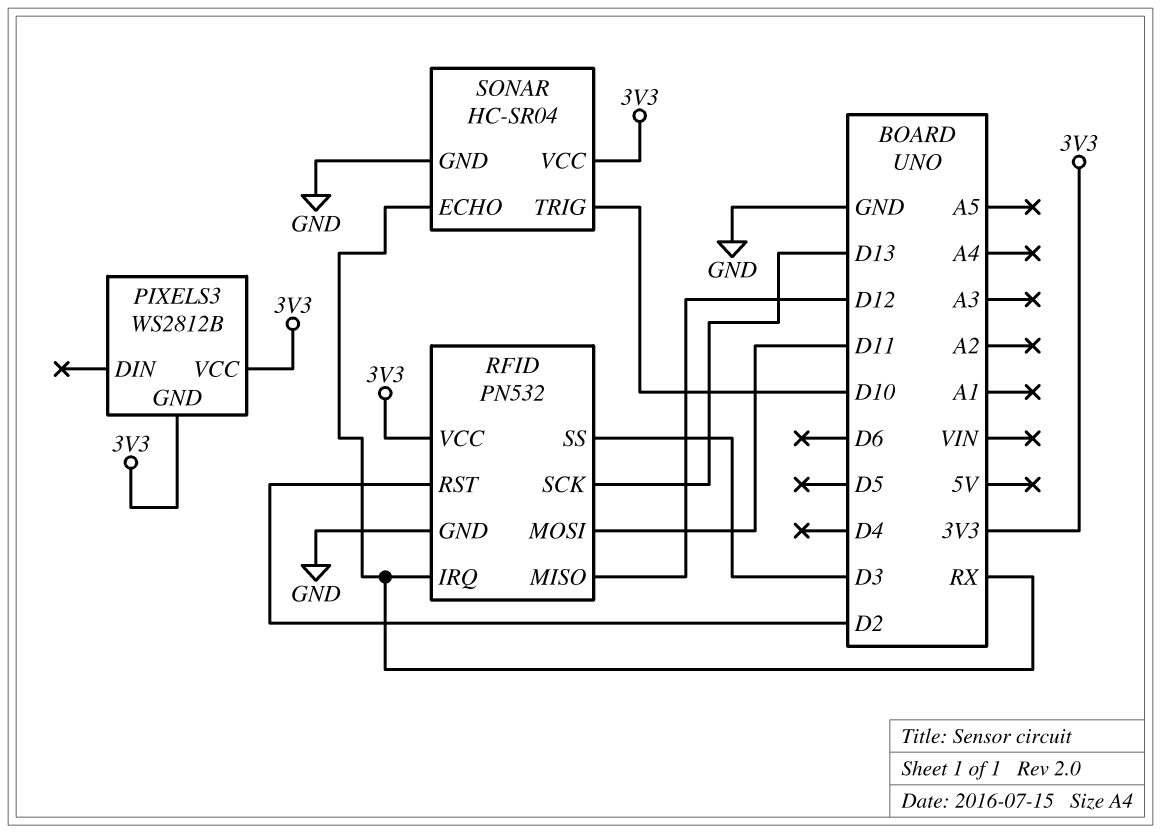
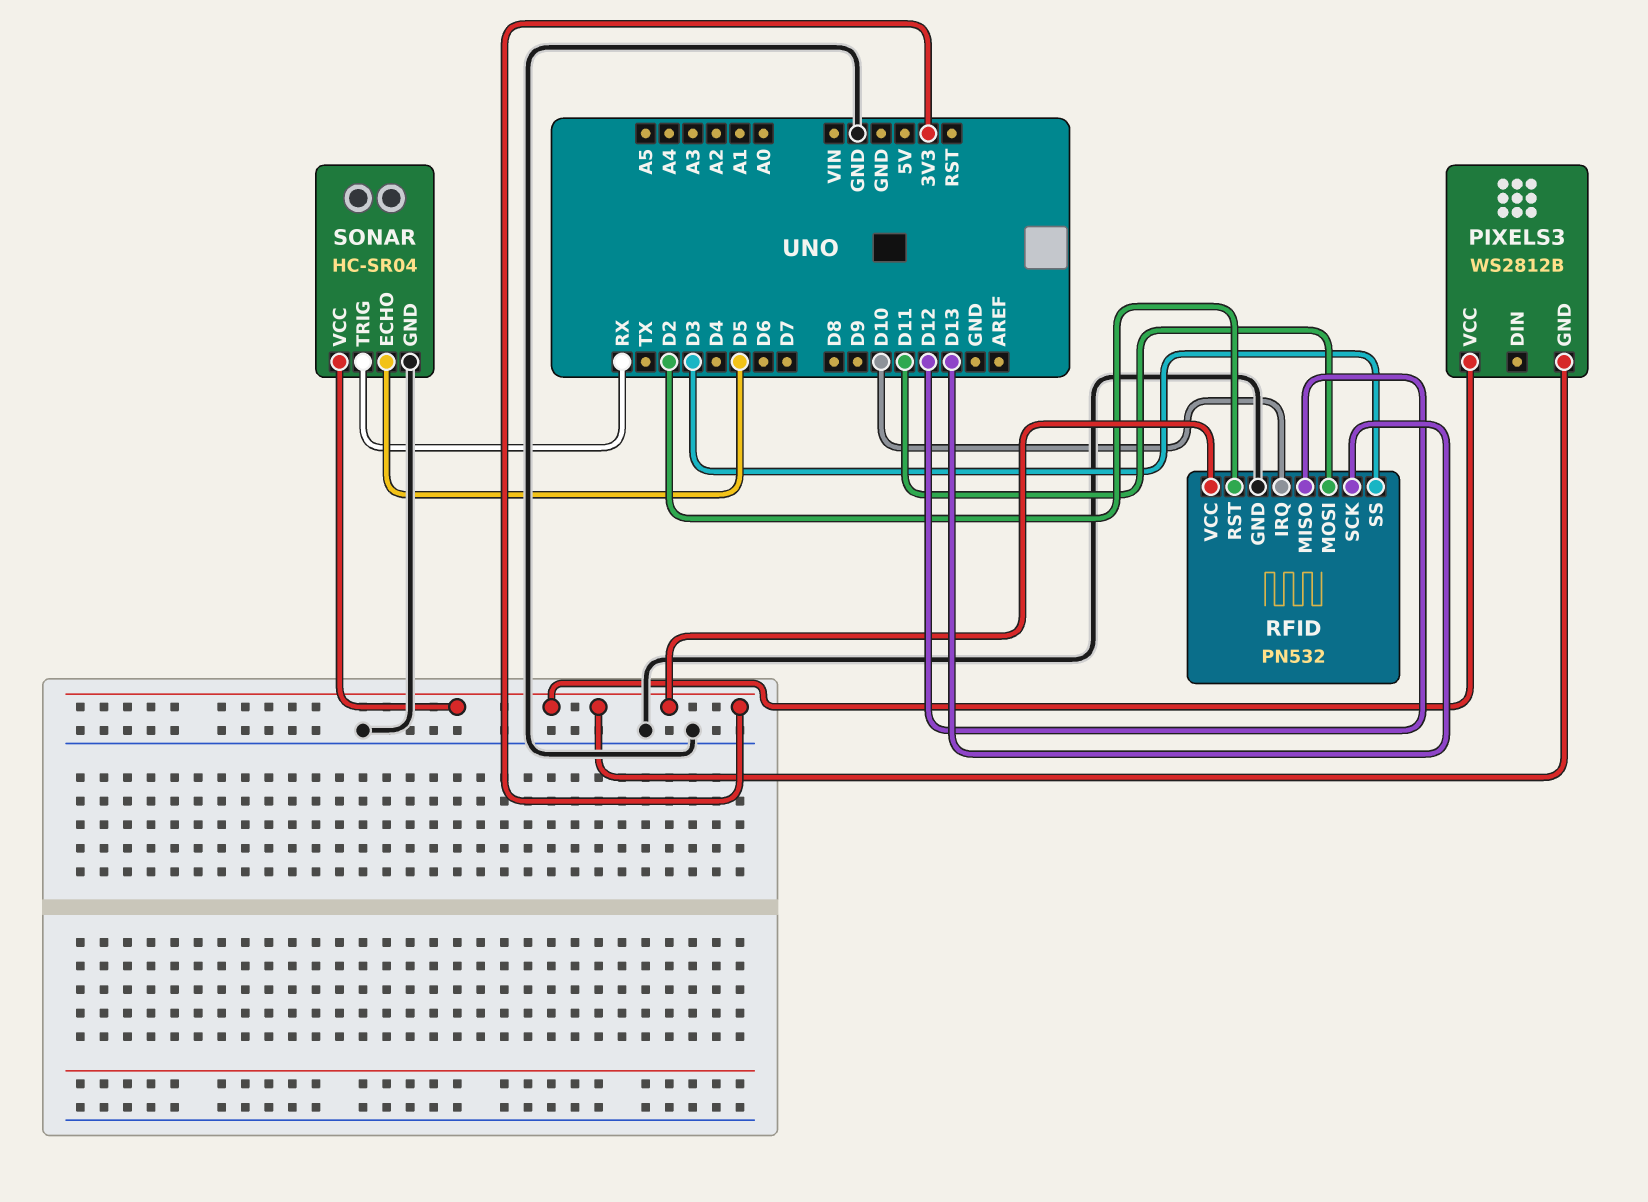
RFID pin IRQ: RX -> D10
SONAR pin ECHO: RX -> D5
SONAR pin TRIG: D10 -> RX

